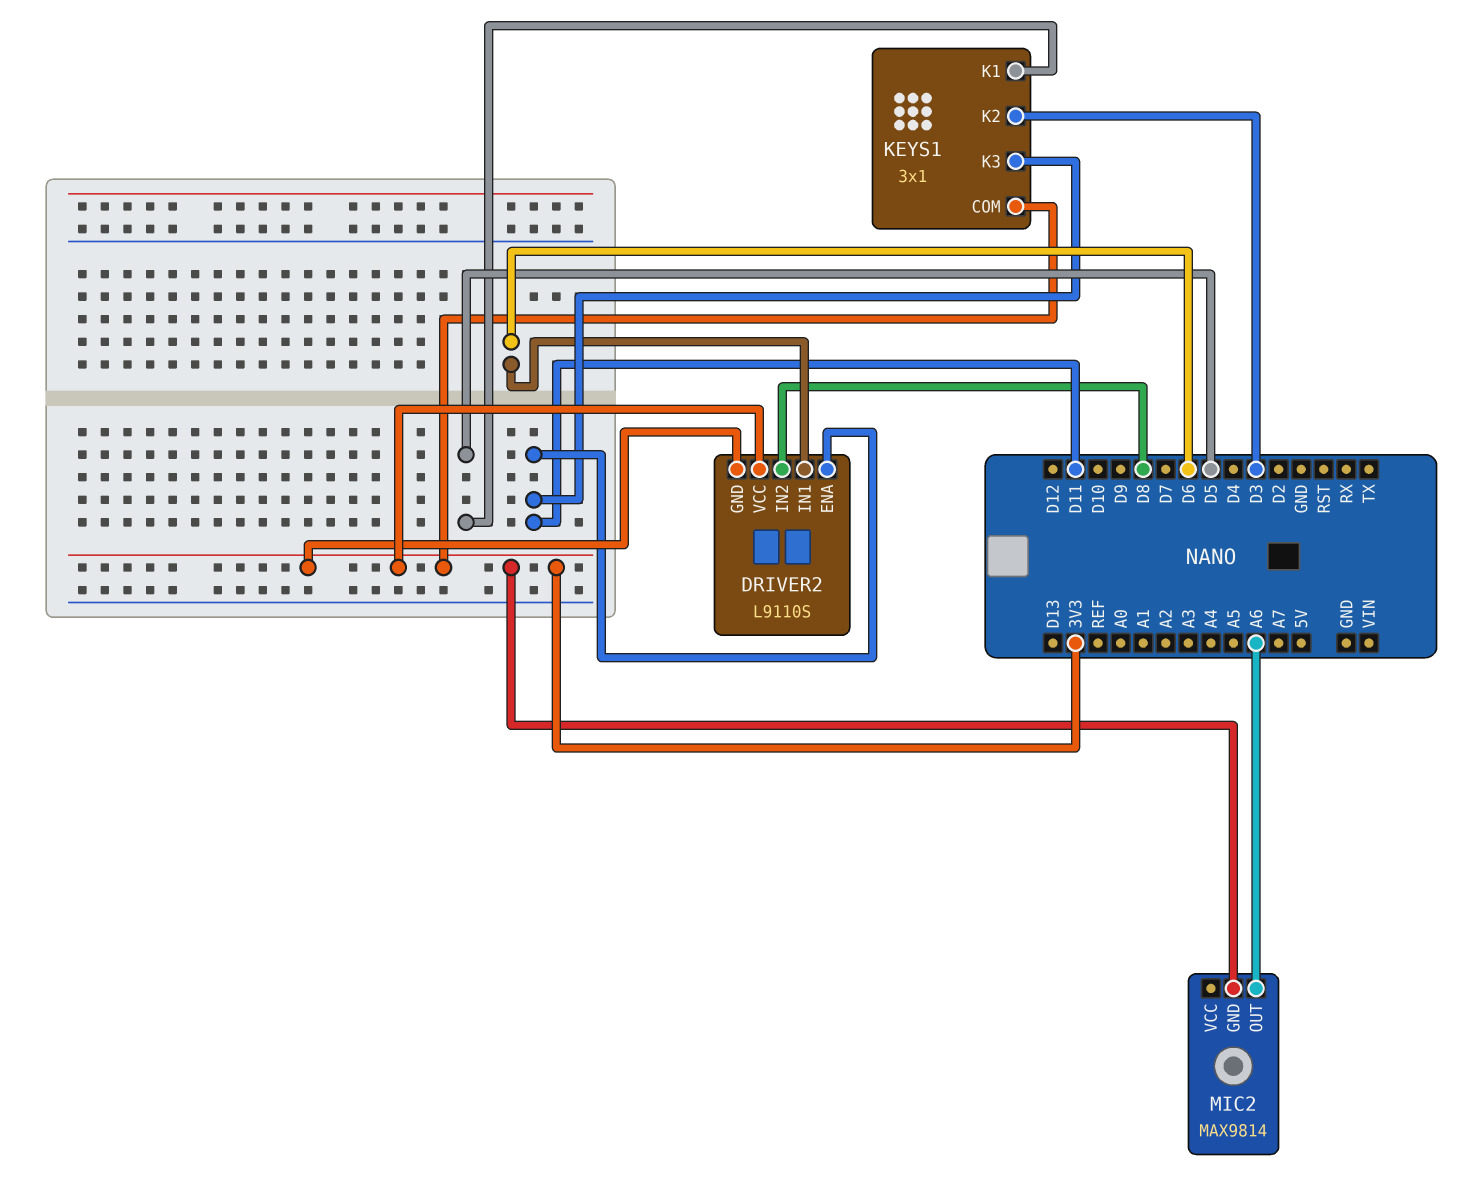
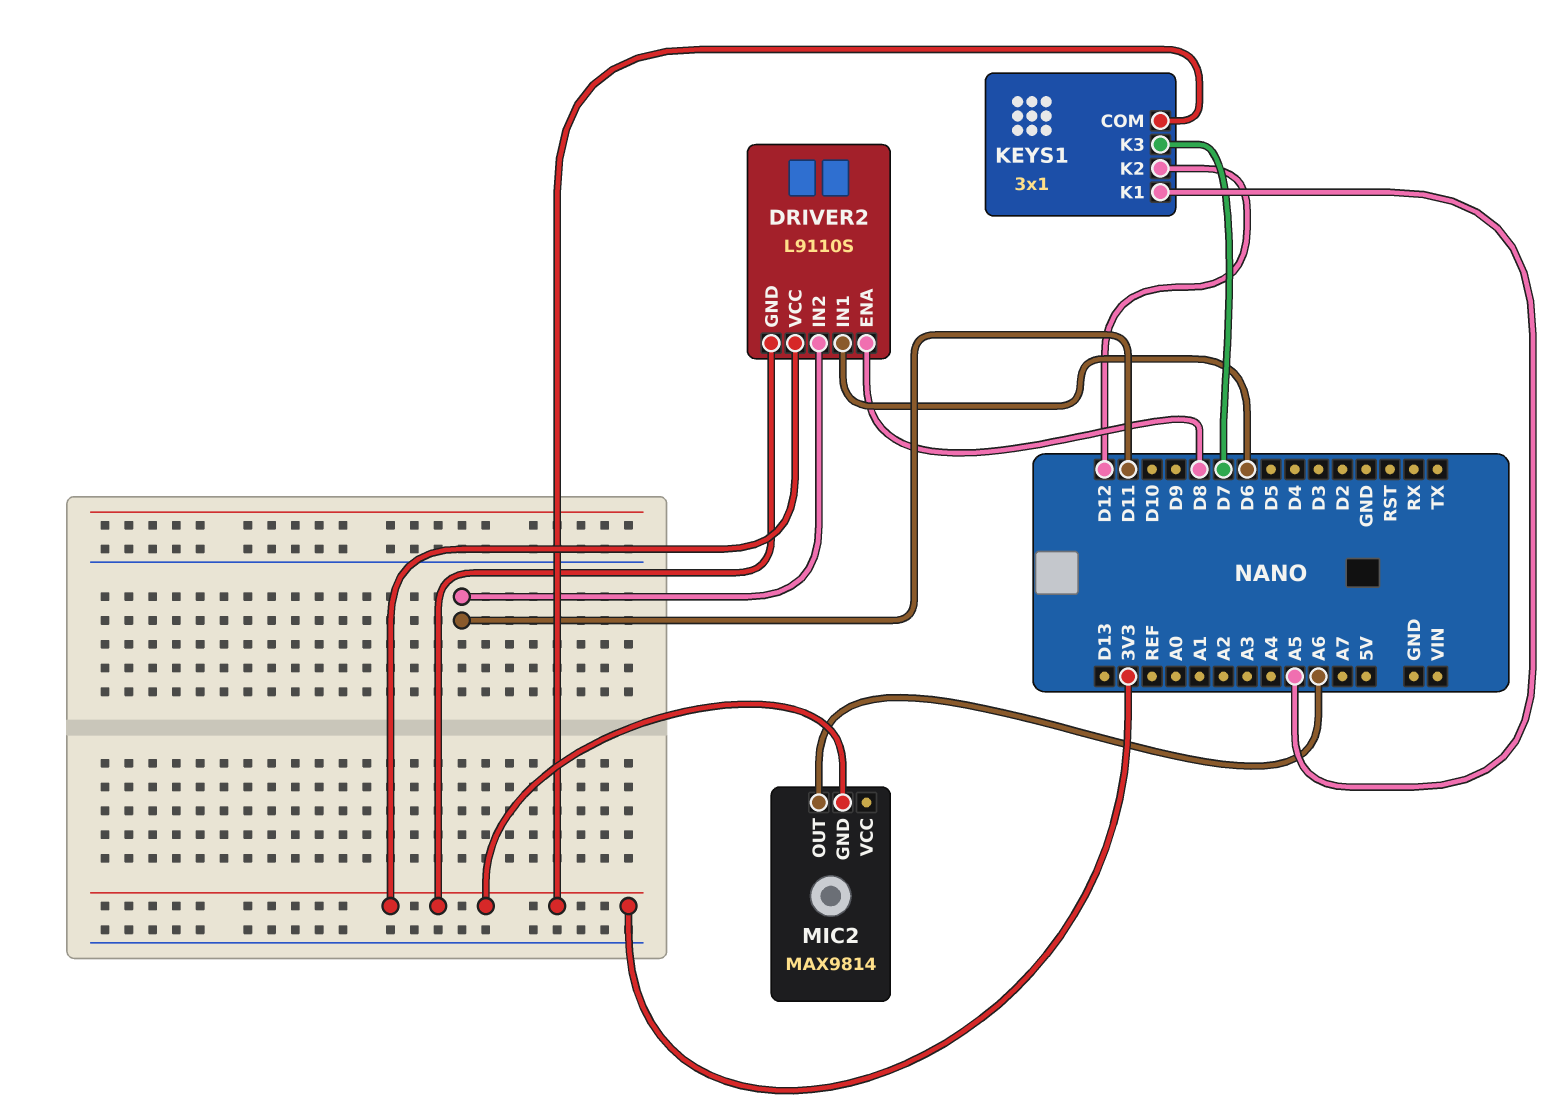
DRIVER2 pin ENA: D11 -> D8
DRIVER2 pin IN2: D8 -> D11
KEYS1 pin K1: D5 -> A5
KEYS1 pin K2: D3 -> D12
KEYS1 pin K3: D11 -> D7

